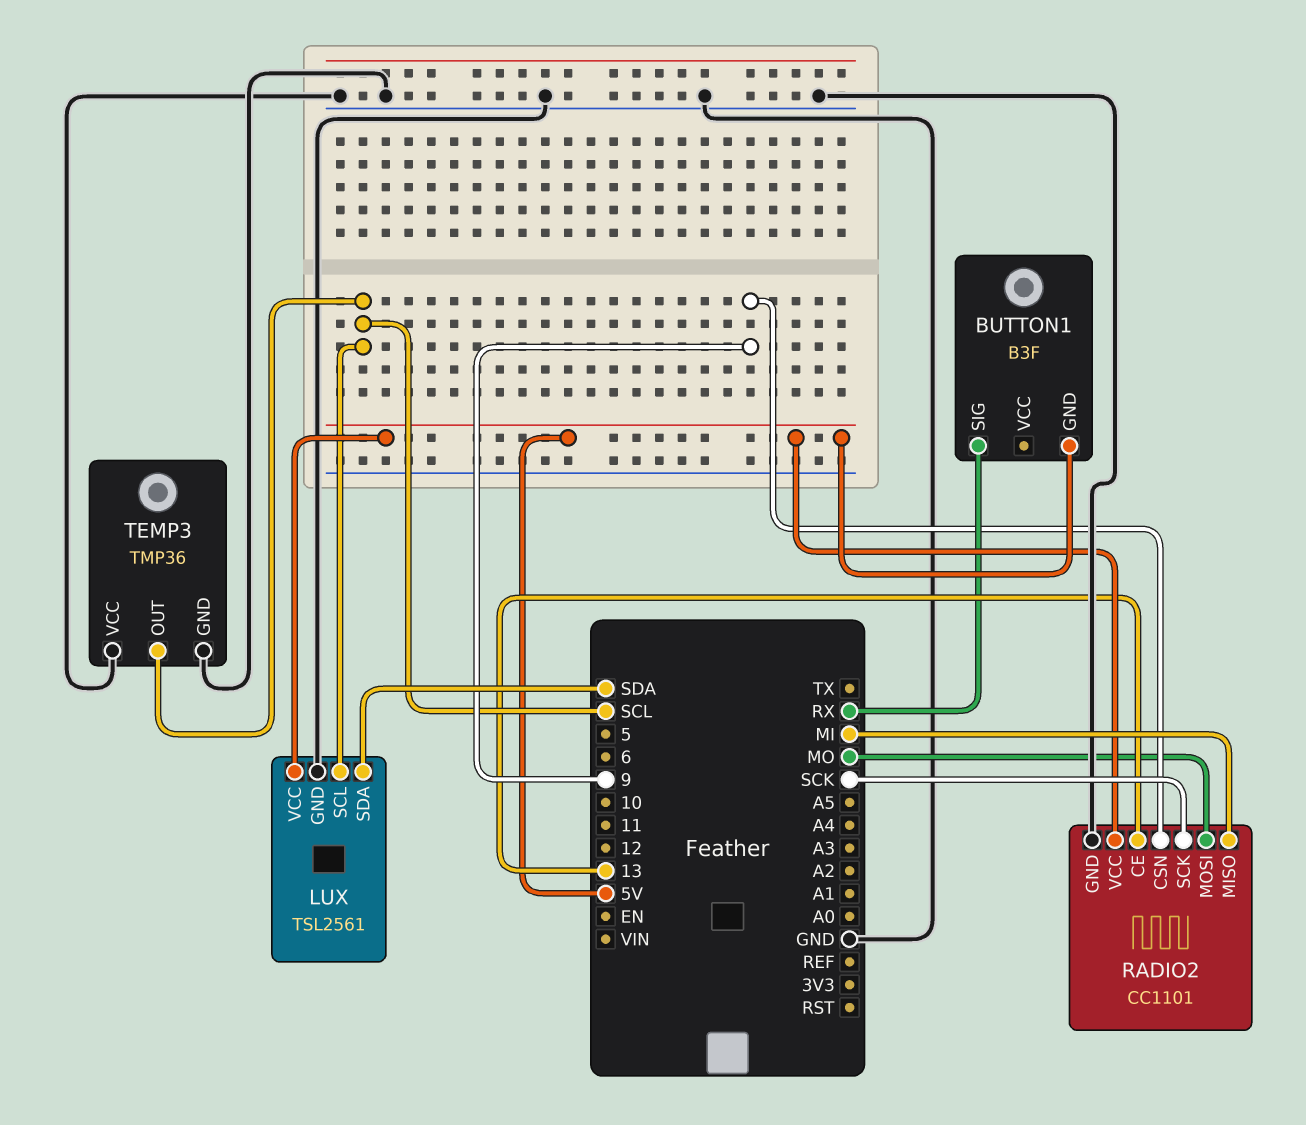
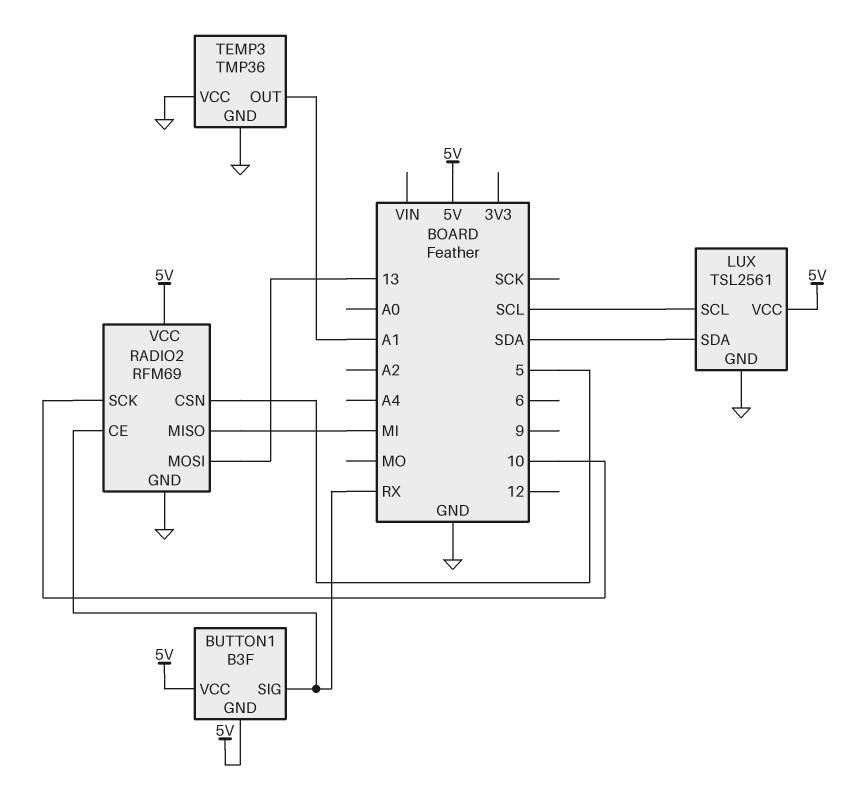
BUTTON1 pin VCC: none -> 5V
RADIO2: CC1101 -> RFM69
RADIO2 pin CE: 13 -> RX
RADIO2 pin CSN: 9 -> 5
RADIO2 pin MOSI: MO -> 13
RADIO2 pin SCK: SCK -> 10
TEMP3 pin OUT: SCL -> A1

